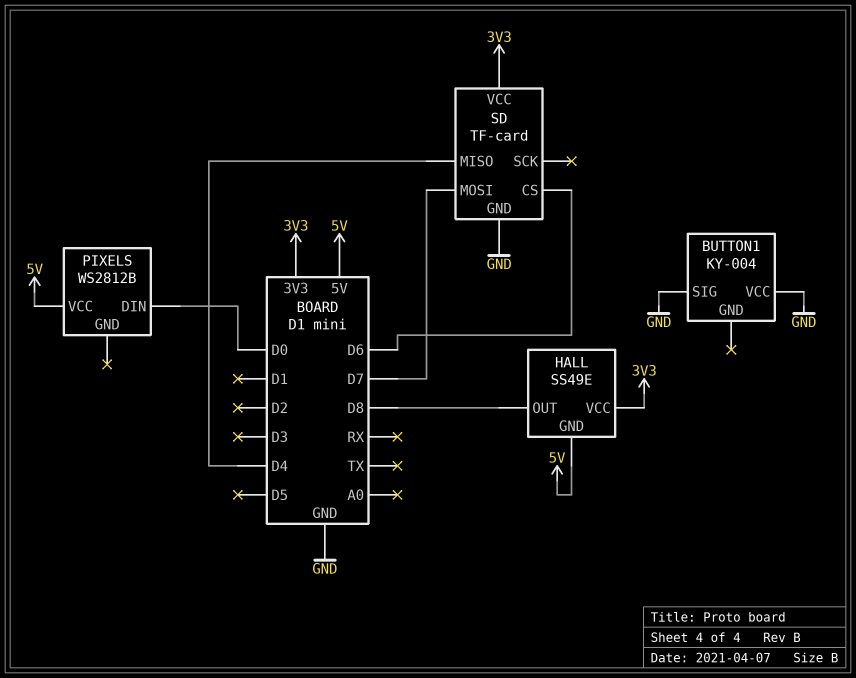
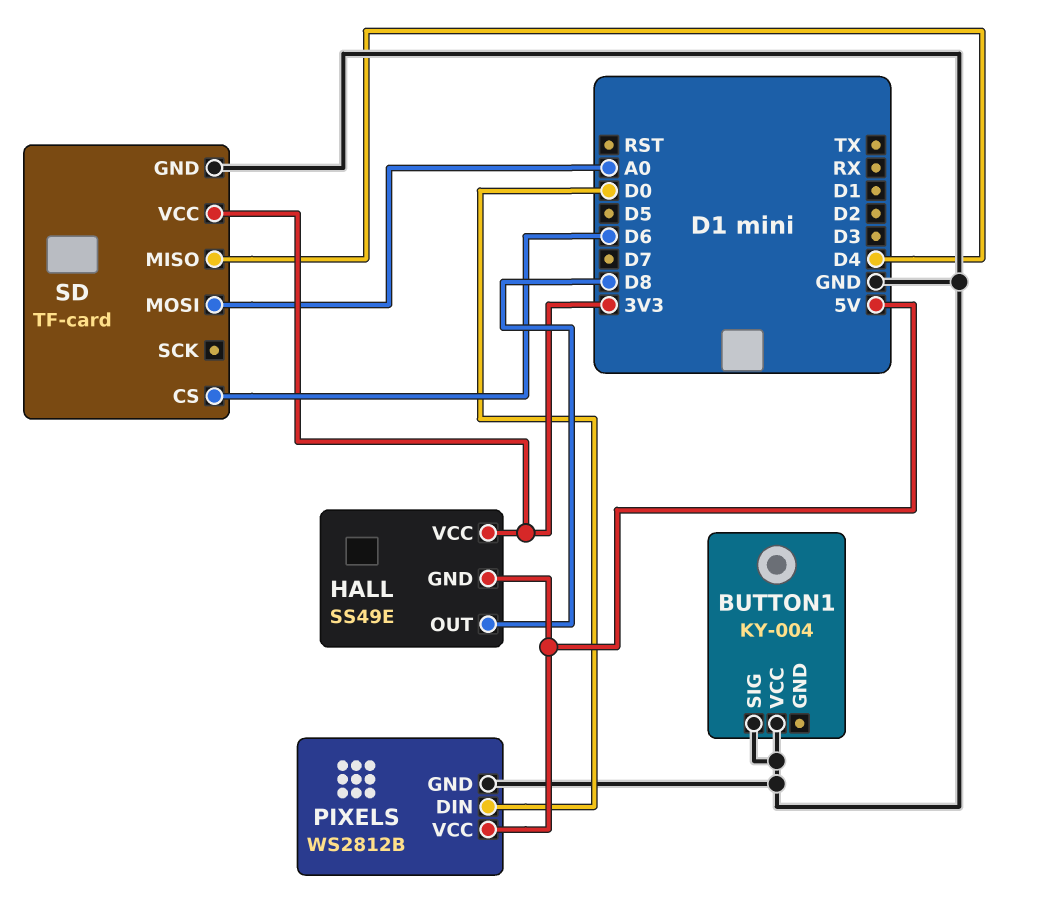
PIXELS pin GND: none -> GND
SD pin MOSI: D7 -> A0

